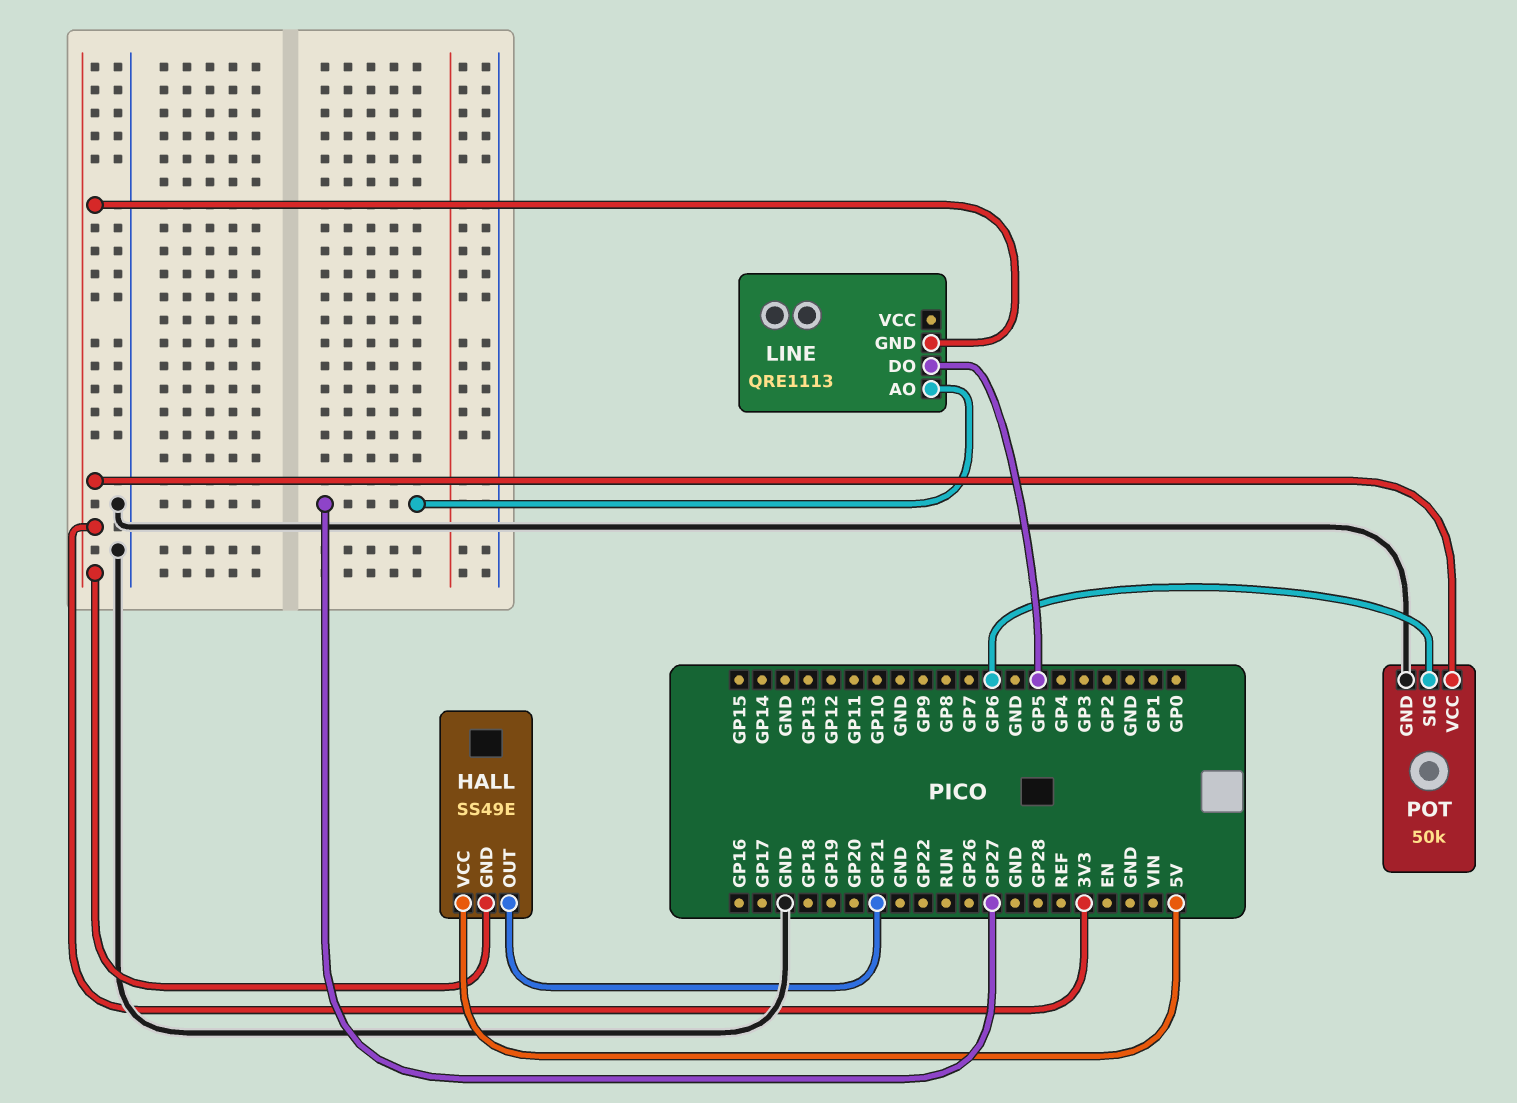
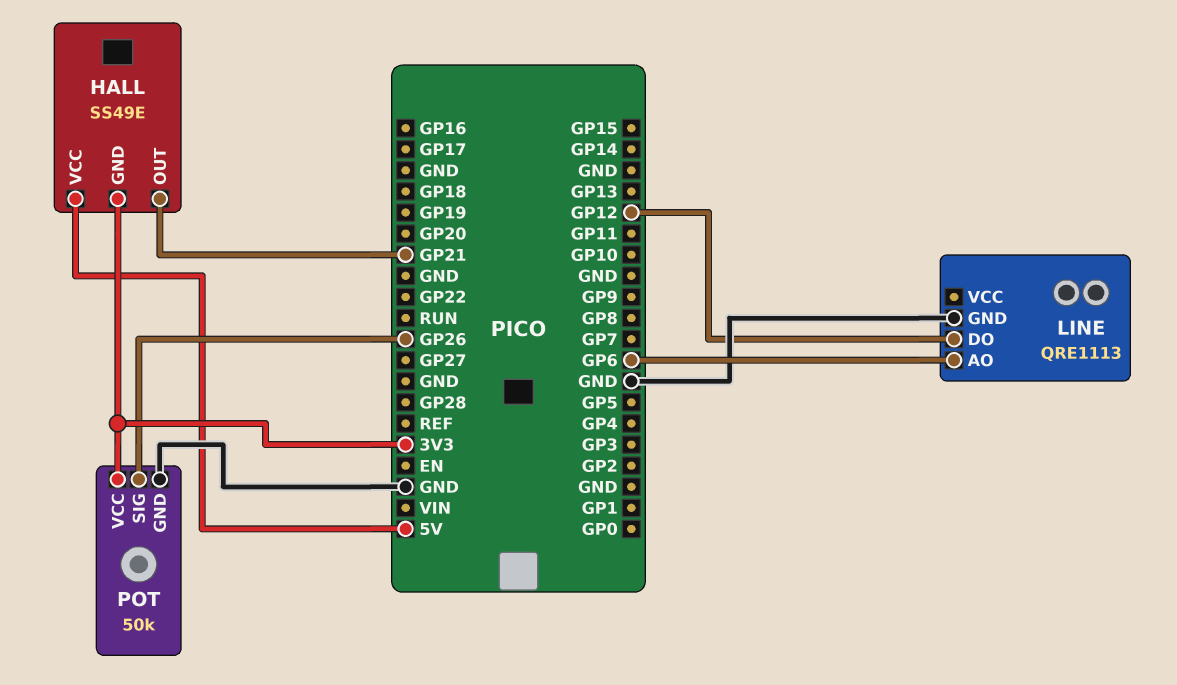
LINE pin AO: GP27 -> GP6
LINE pin DO: GP5 -> GP12
LINE pin GND: 3V3 -> GND
POT pin SIG: GP6 -> GP26

